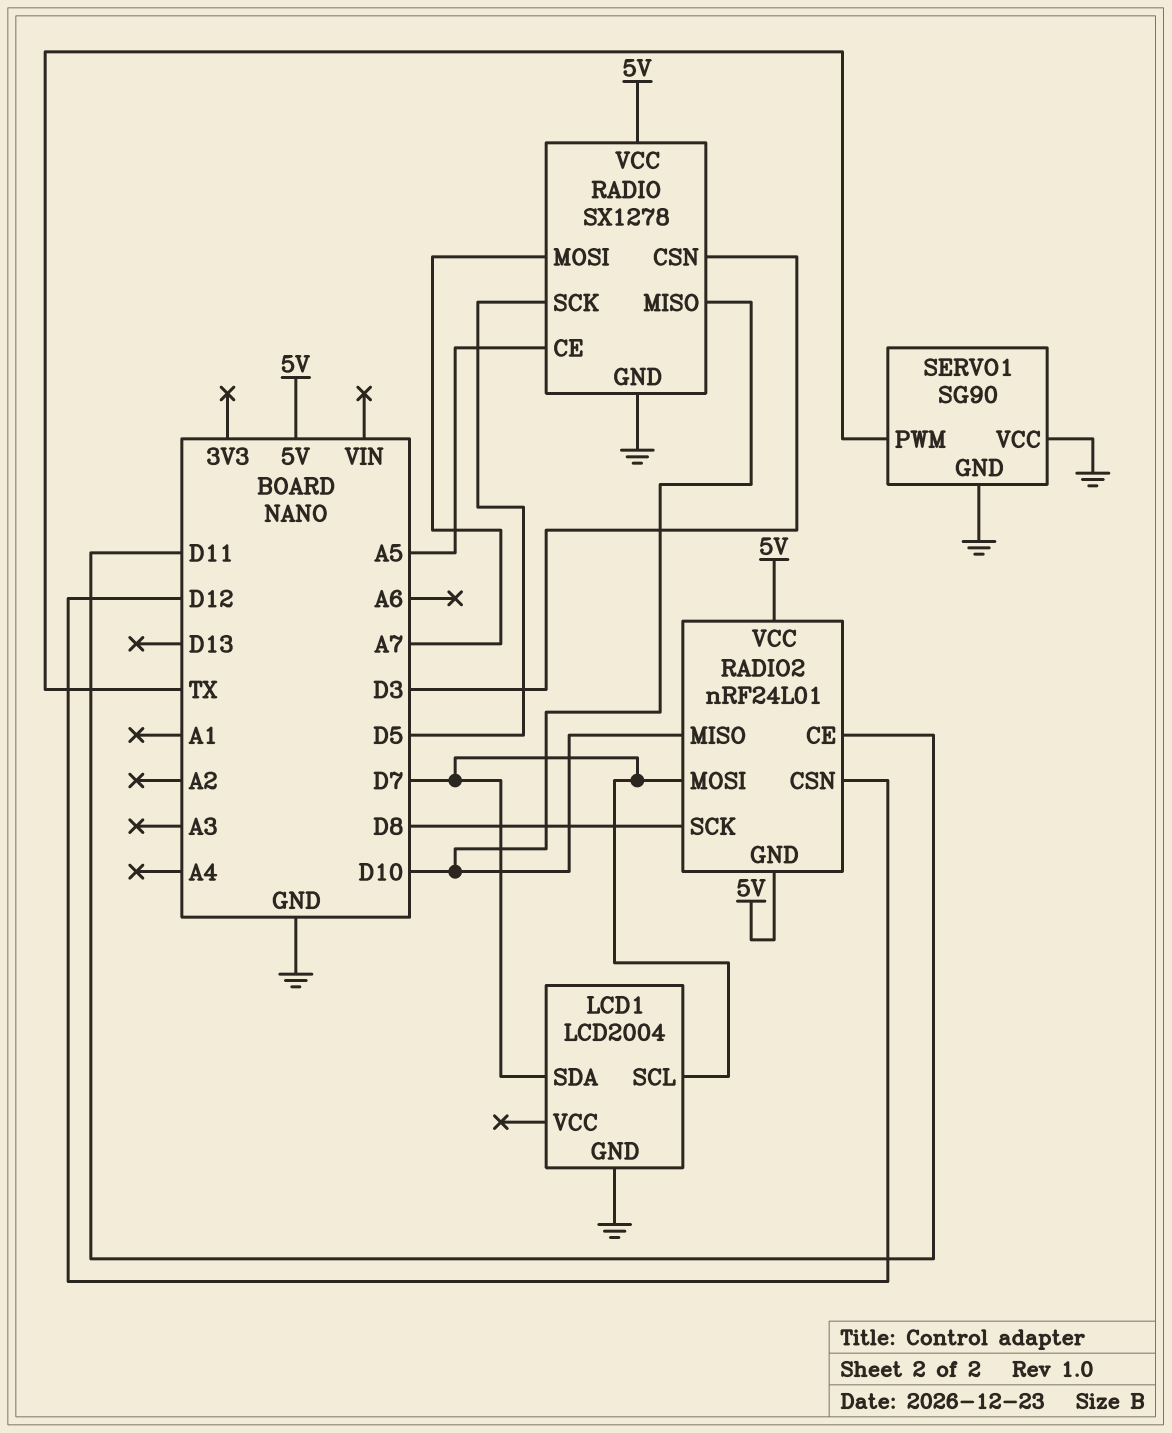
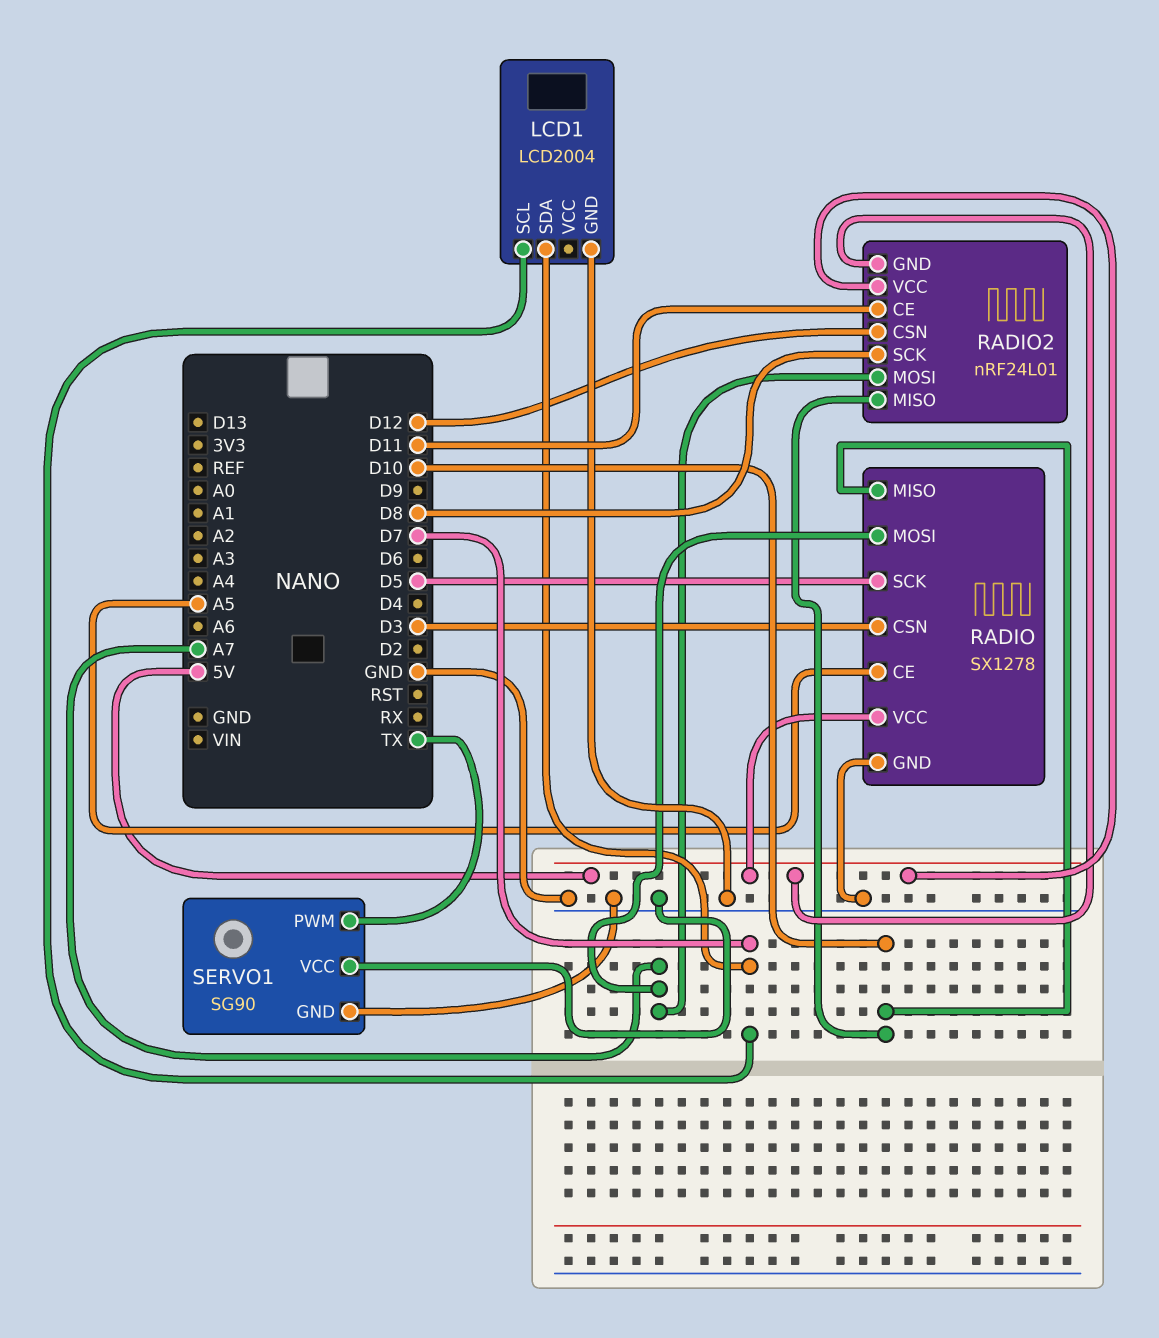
RADIO2 pin MOSI: D7 -> A7

